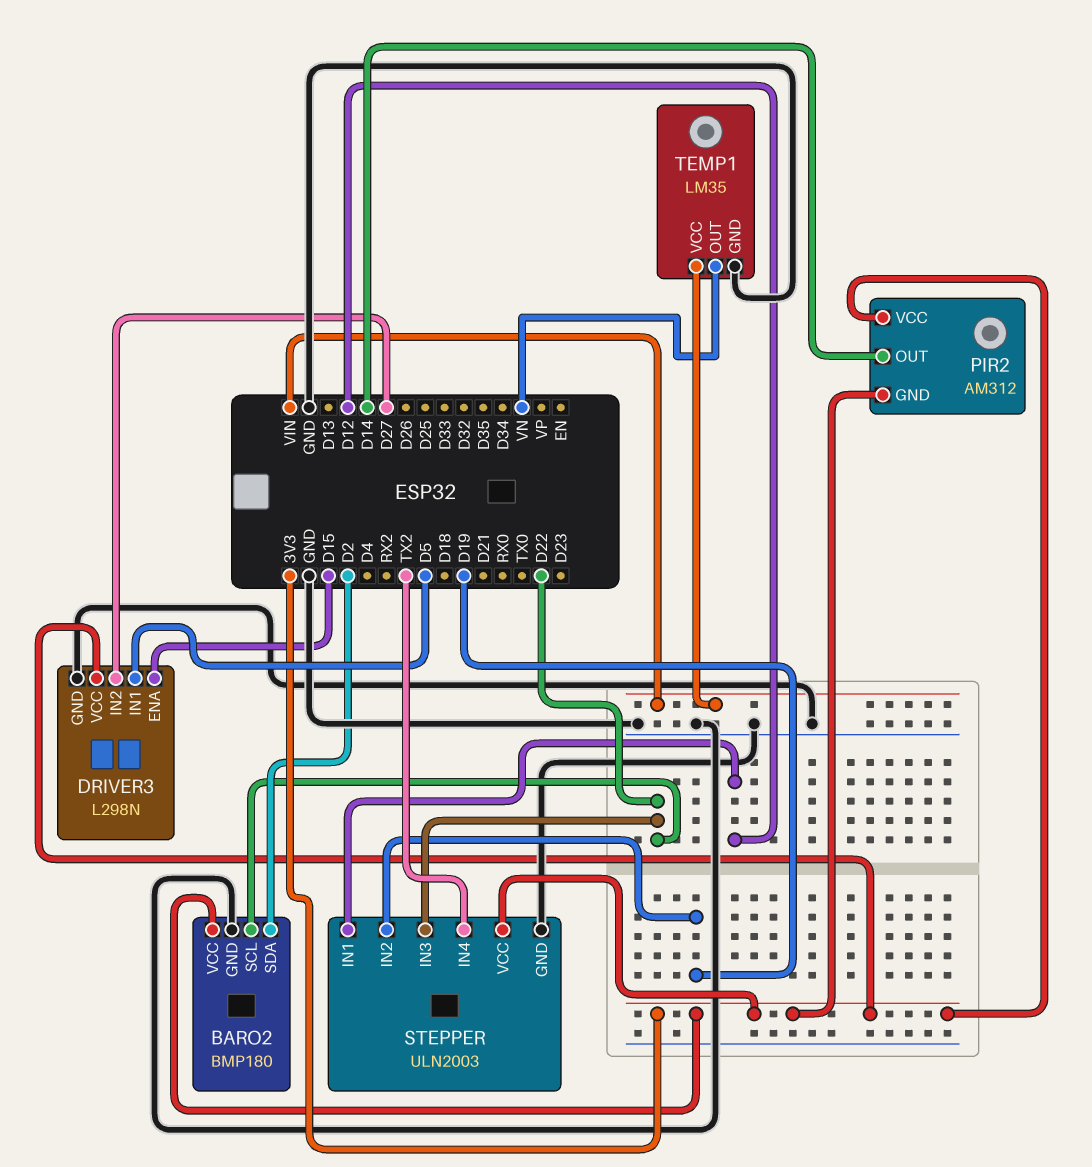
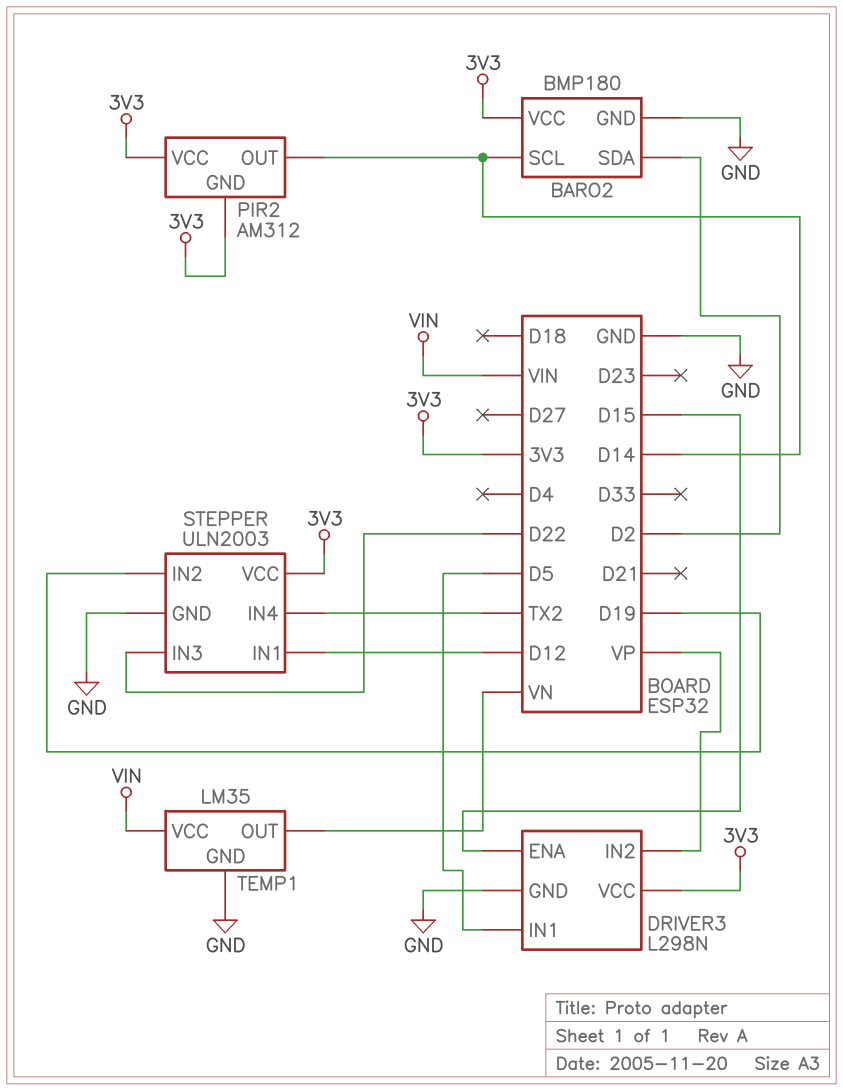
BARO2 pin SCL: D22 -> D14
DRIVER3 pin IN2: D27 -> VP

